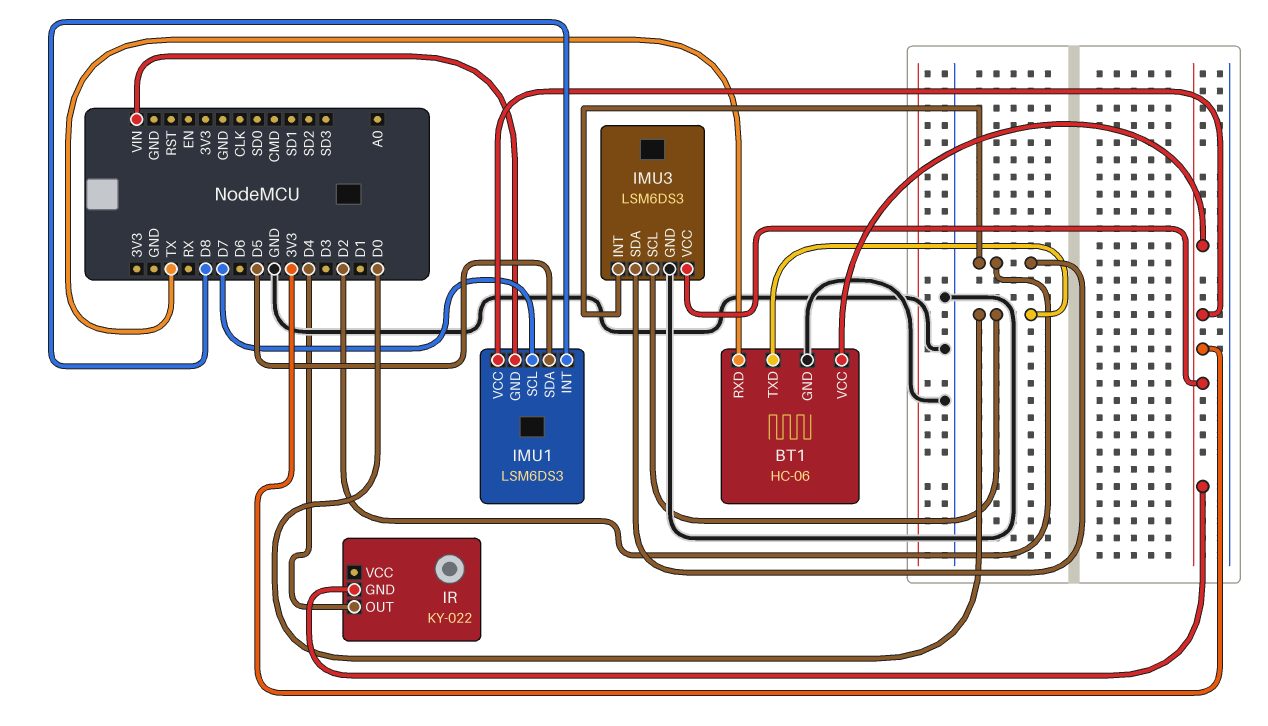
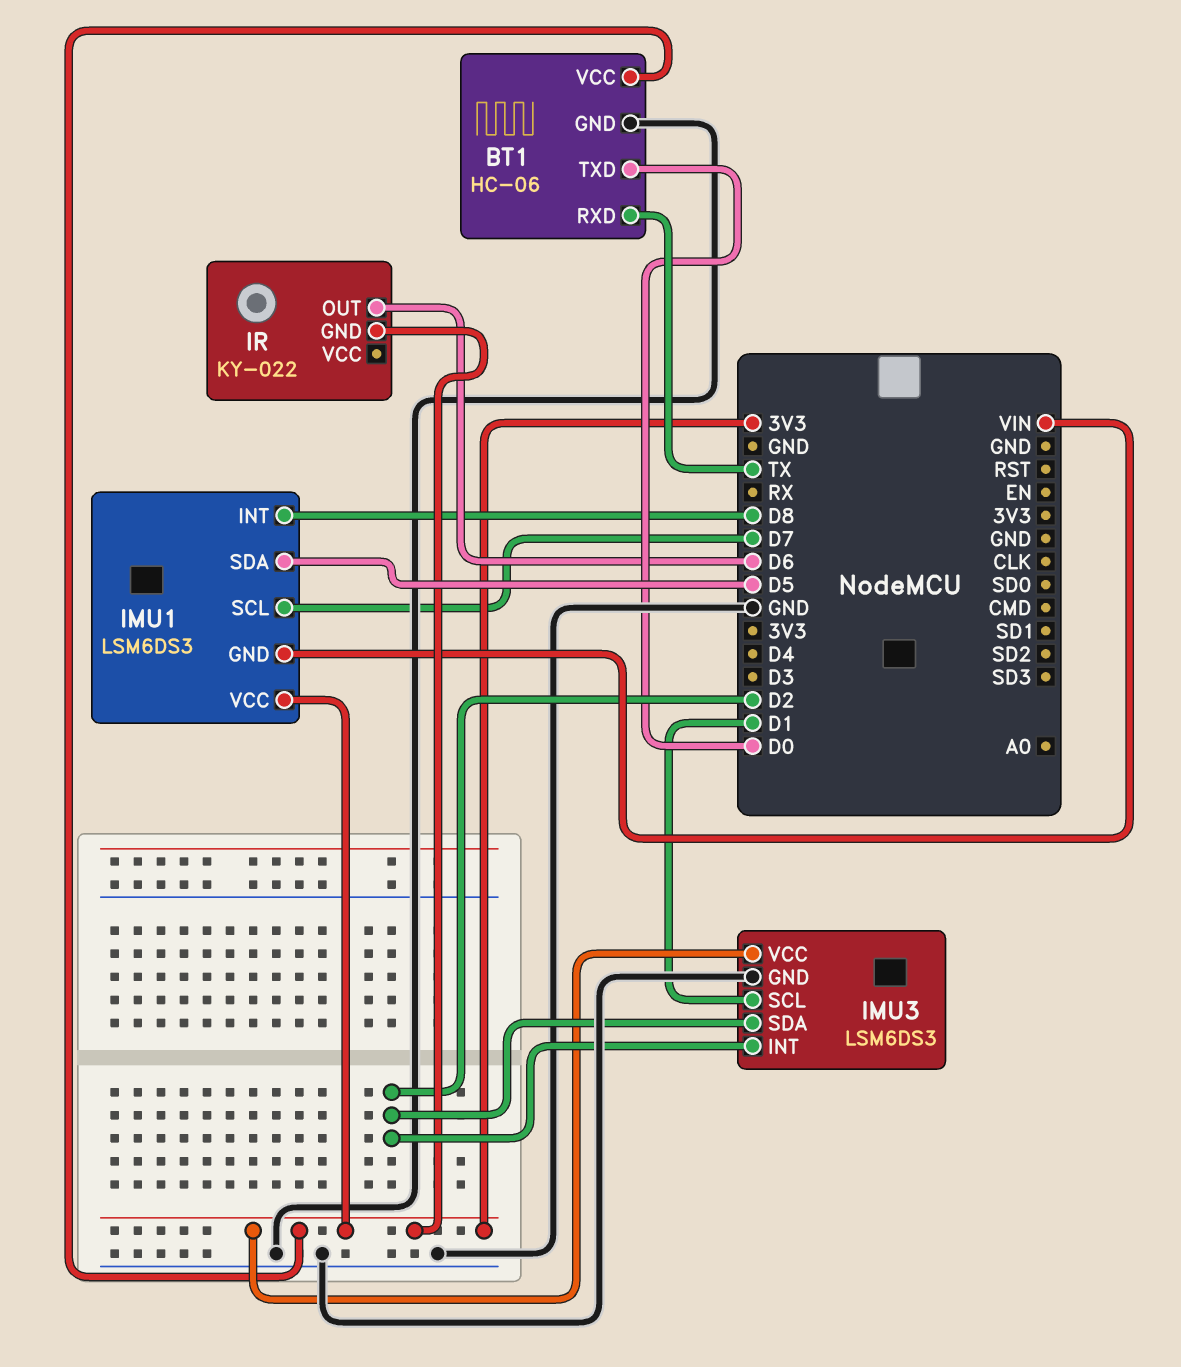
IMU3 pin SCL: D0 -> D1
IR pin OUT: D4 -> D6

